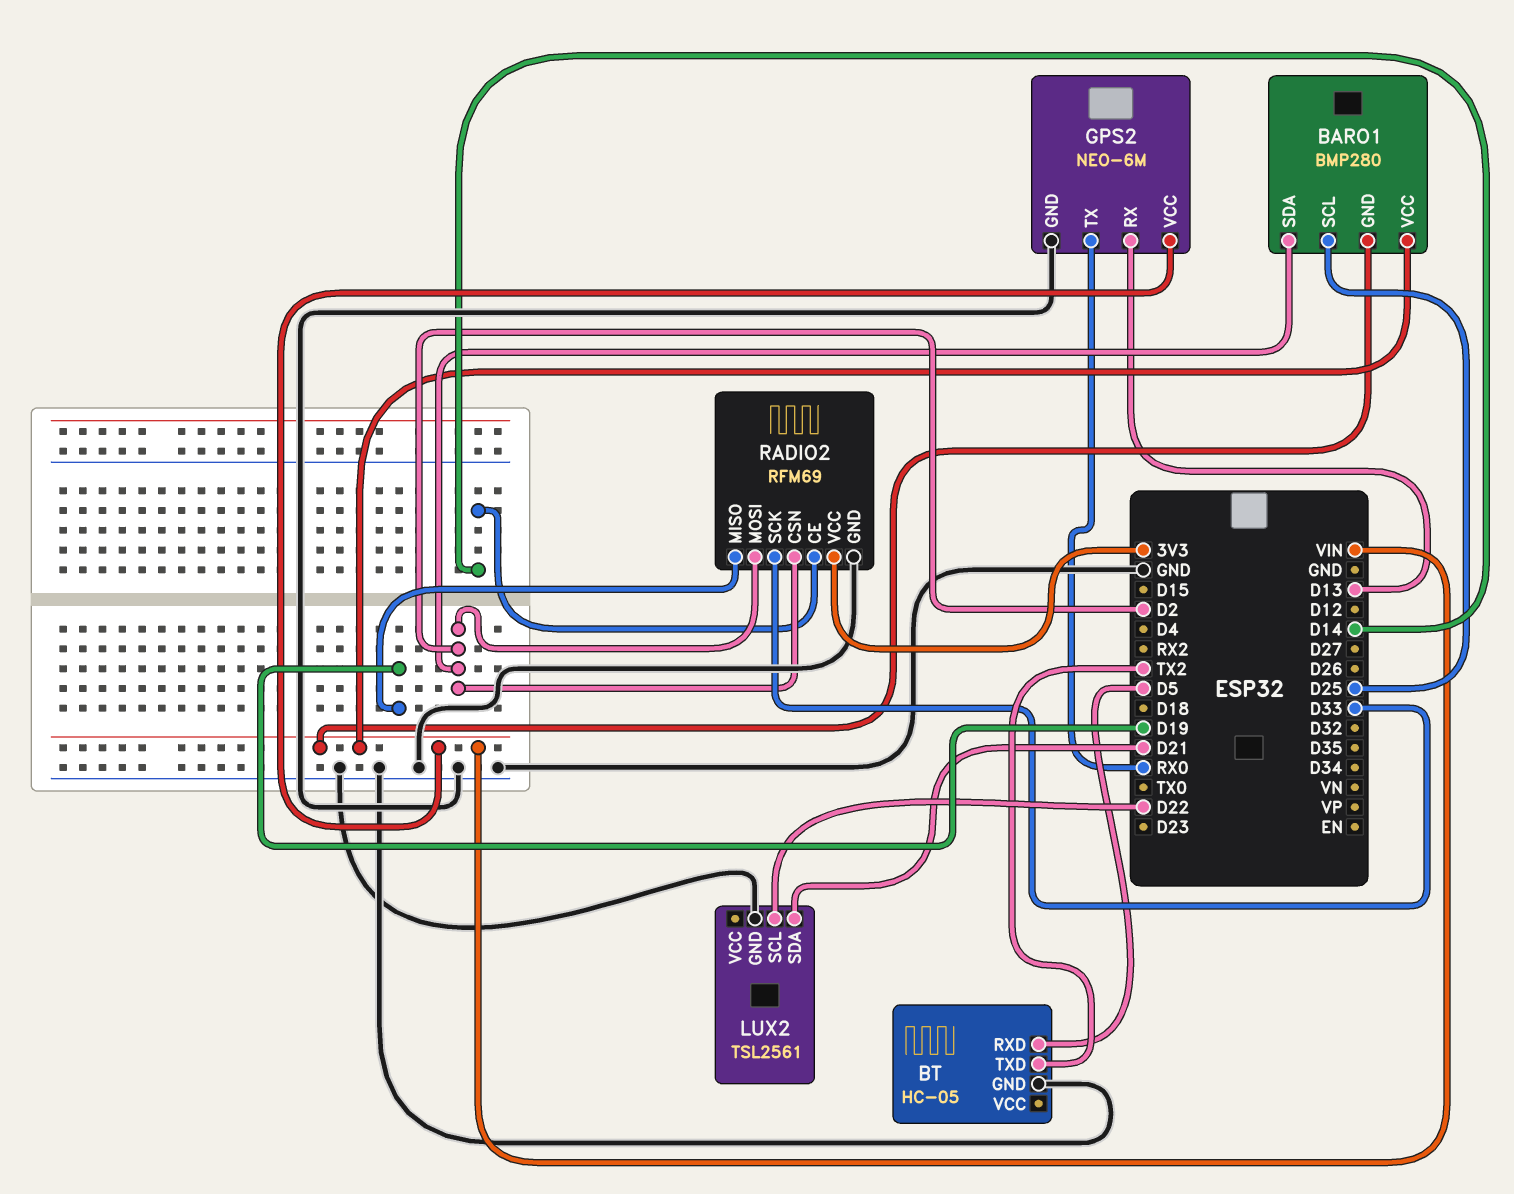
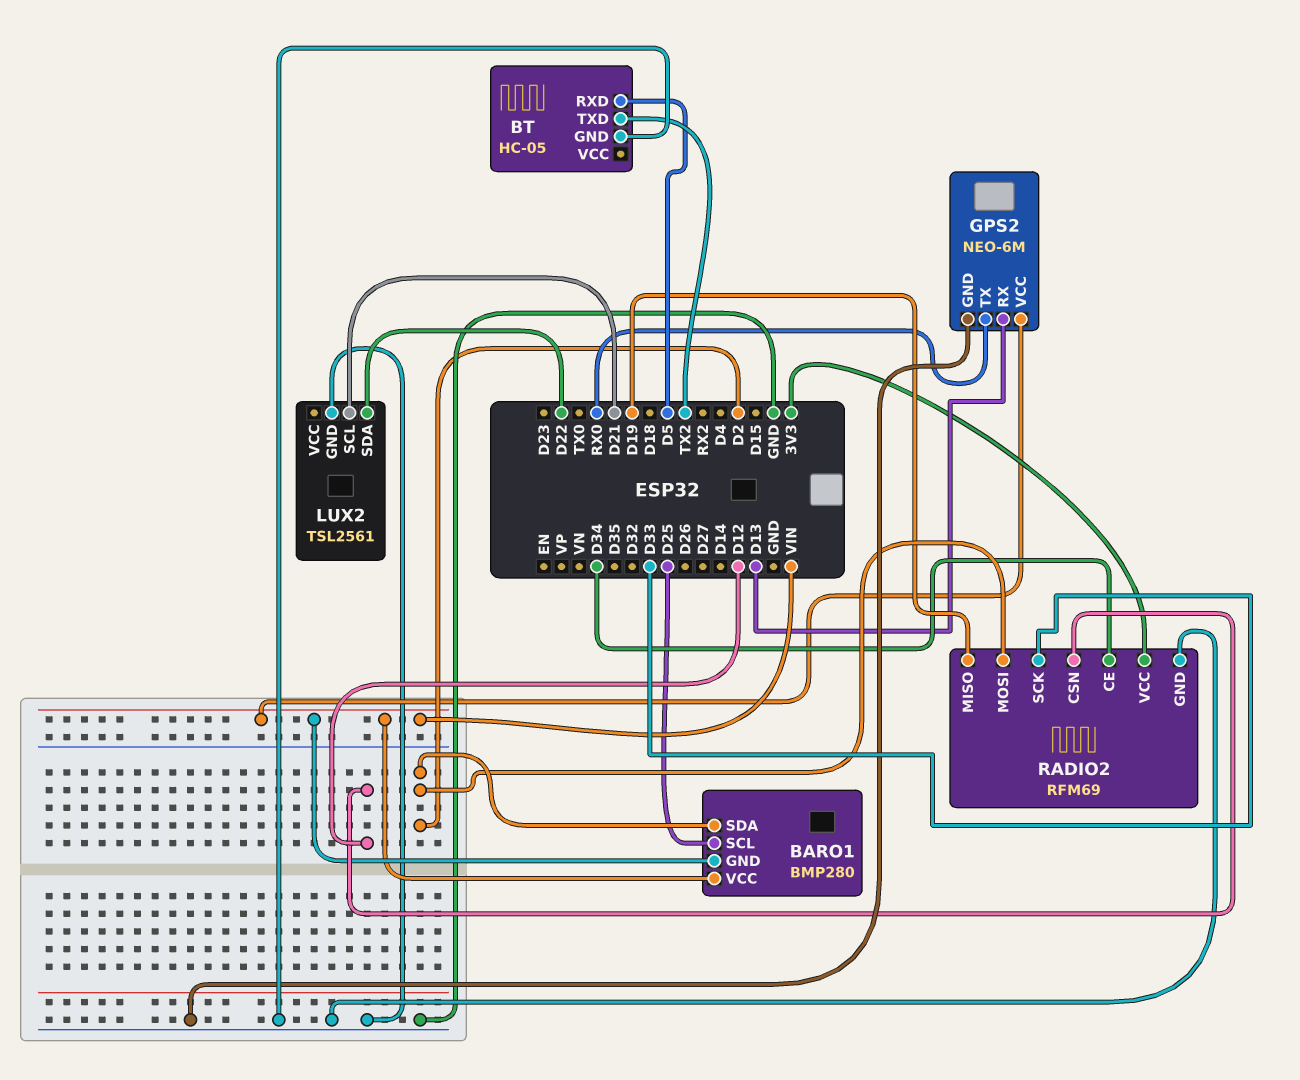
LUX2 pin SCL: D22 -> D21
LUX2 pin SDA: D21 -> D22
RADIO2 pin CE: D14 -> D34
RADIO2 pin CSN: D2 -> D12

